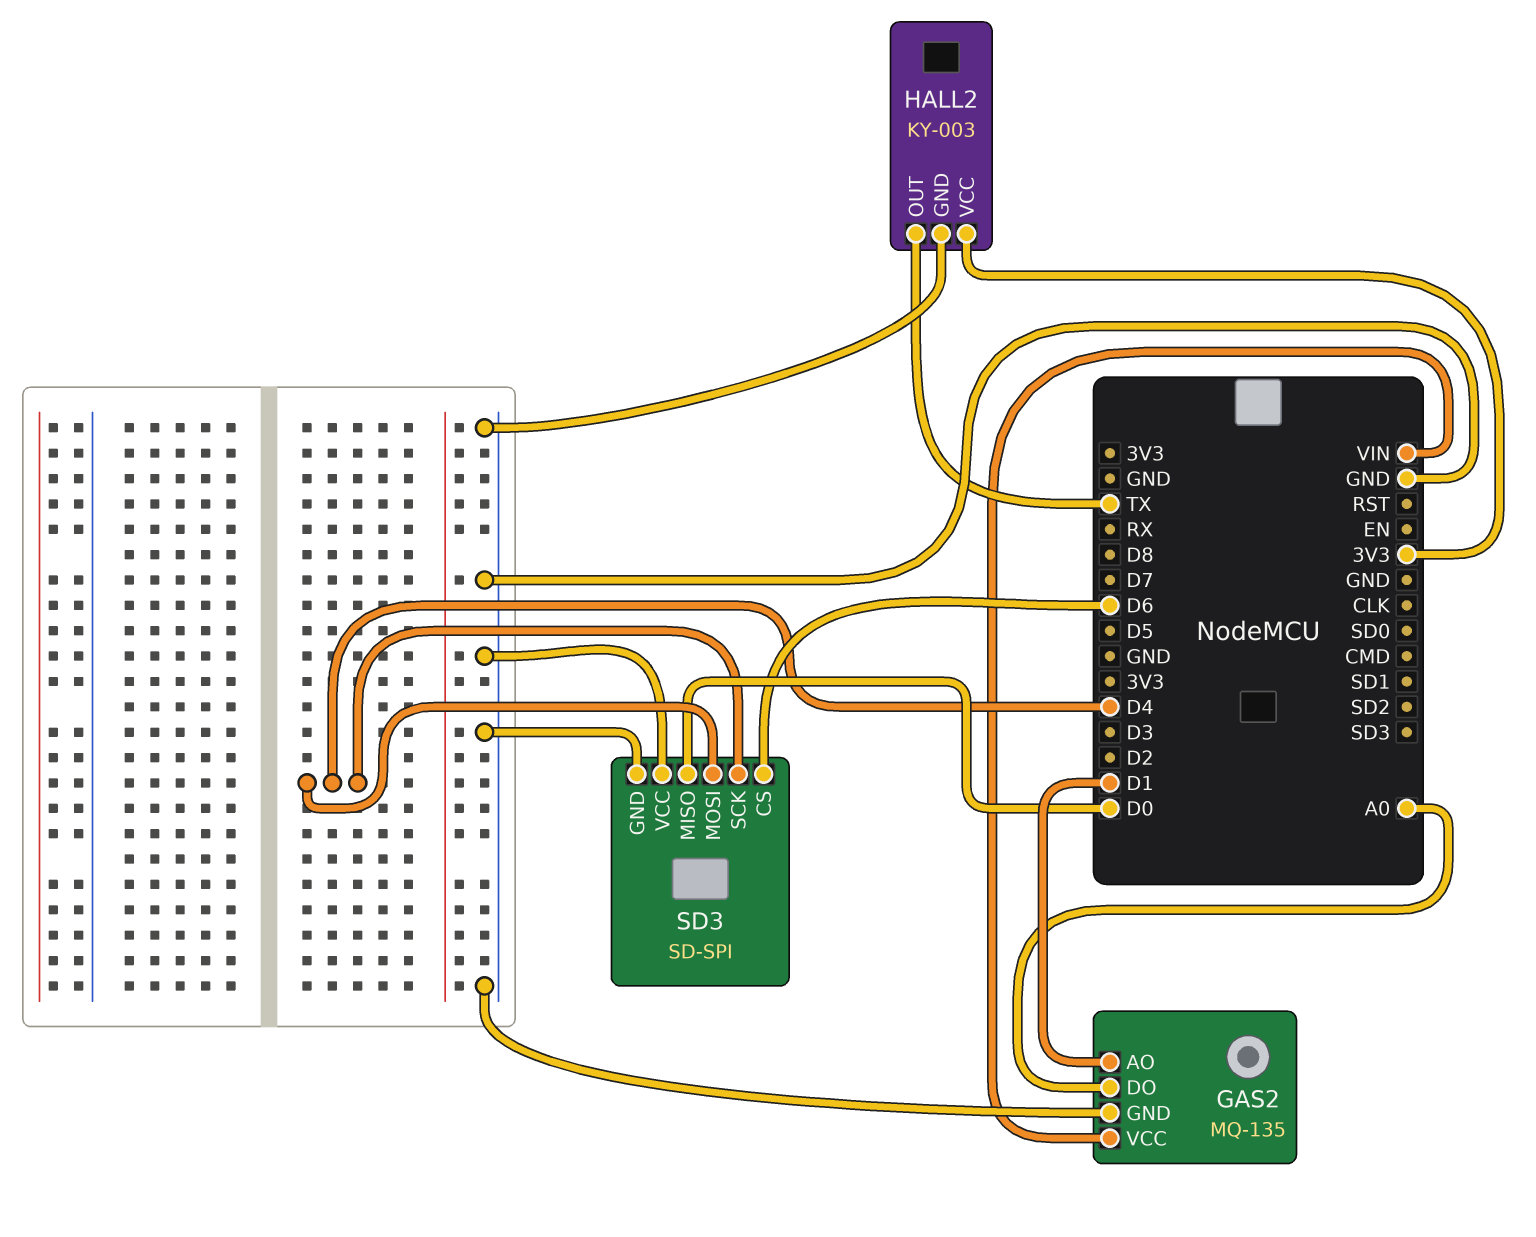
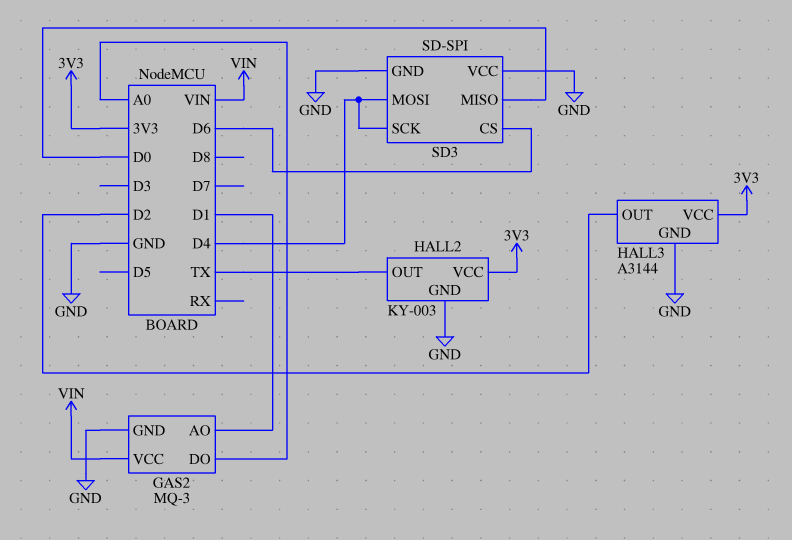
GAS2: MQ-135 -> MQ-3
HALL3: none -> A3144
HALL3 pin GND: none -> GND
HALL3 pin OUT: none -> D2
HALL3 pin VCC: none -> 3V3

